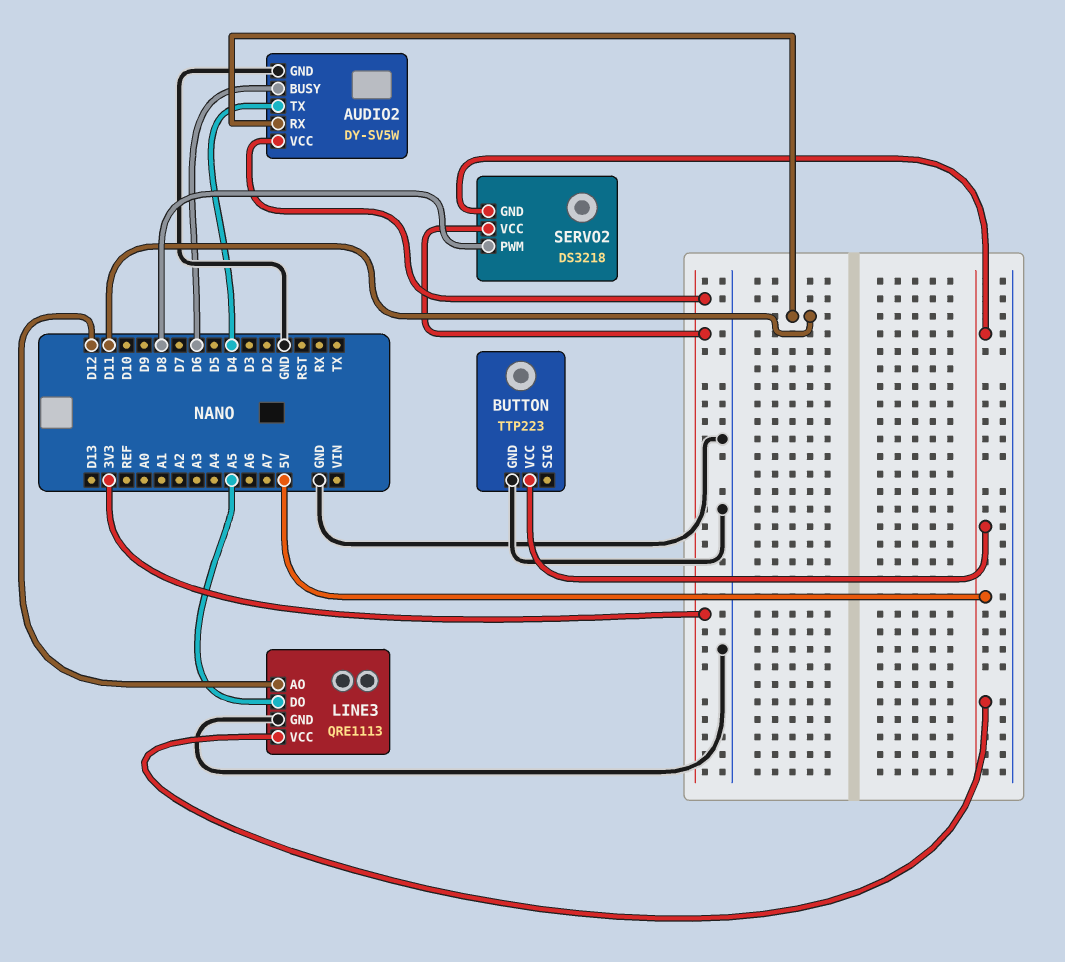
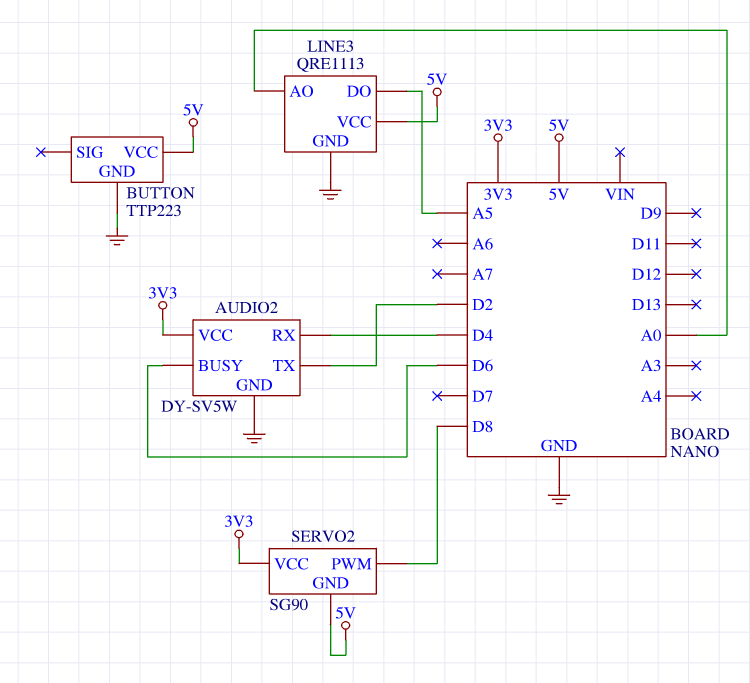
AUDIO2 pin RX: D11 -> D4
AUDIO2 pin TX: D4 -> D2
LINE3 pin AO: D12 -> A0
SERVO2: DS3218 -> SG90

